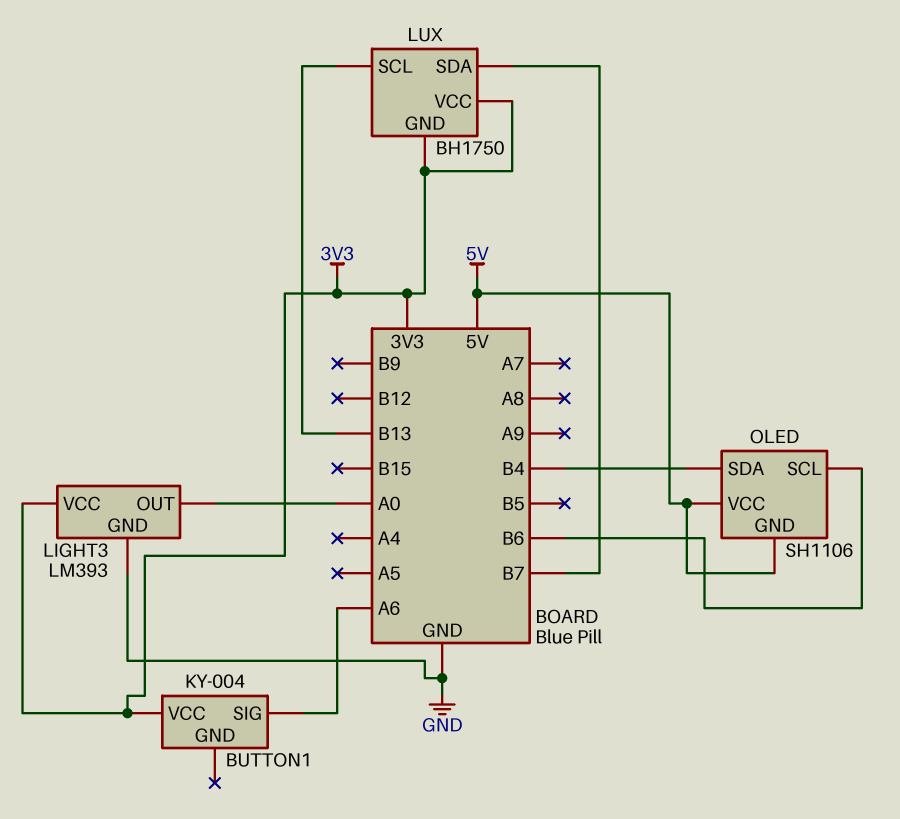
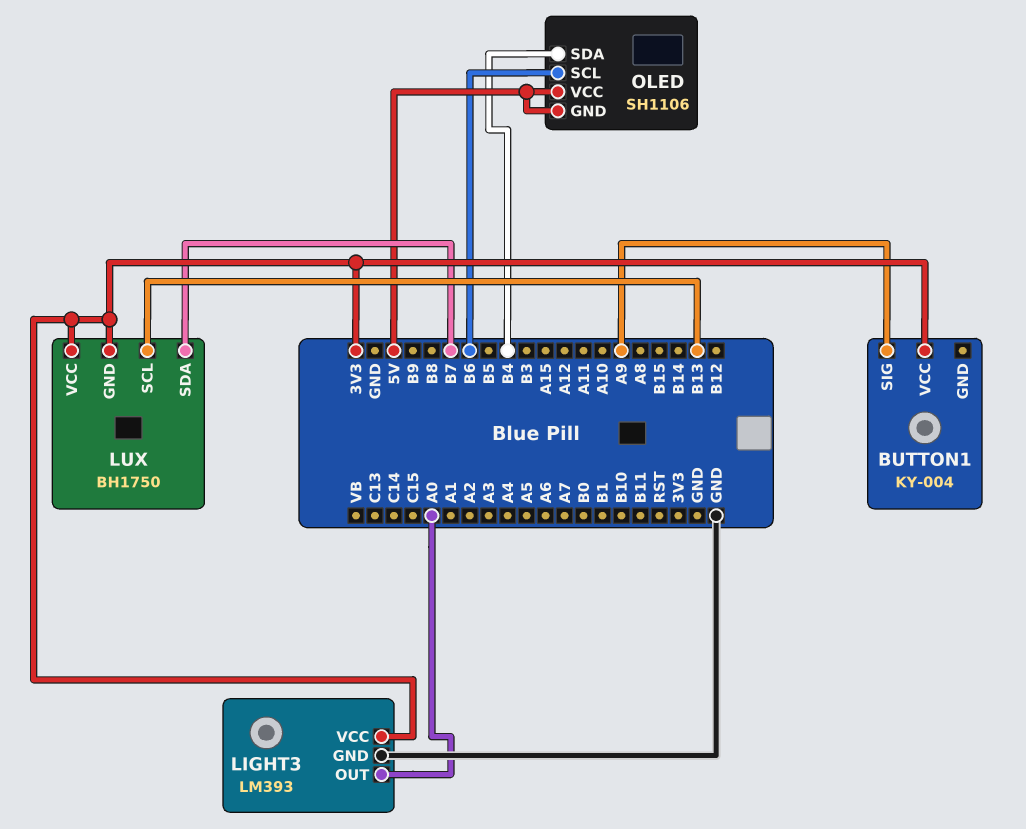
BUTTON1 pin SIG: A6 -> A9

